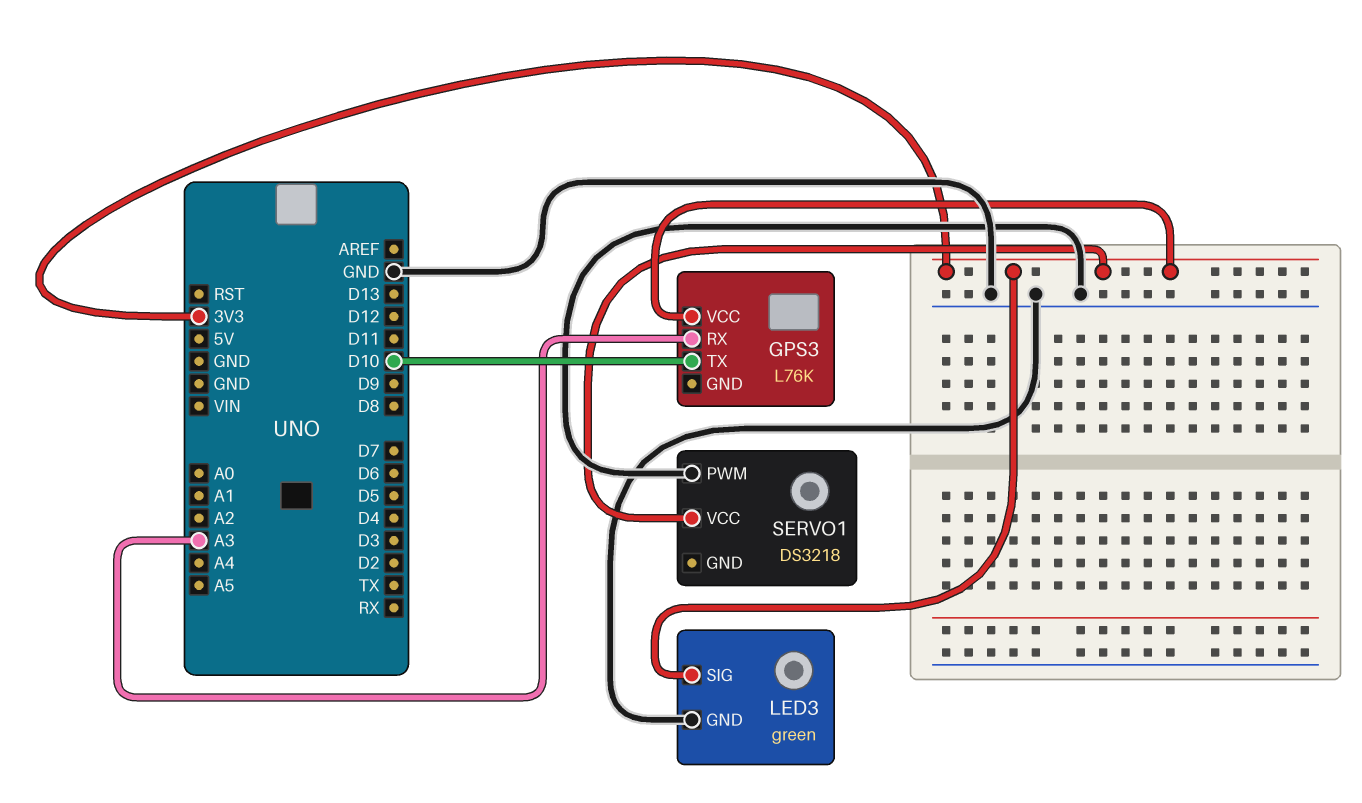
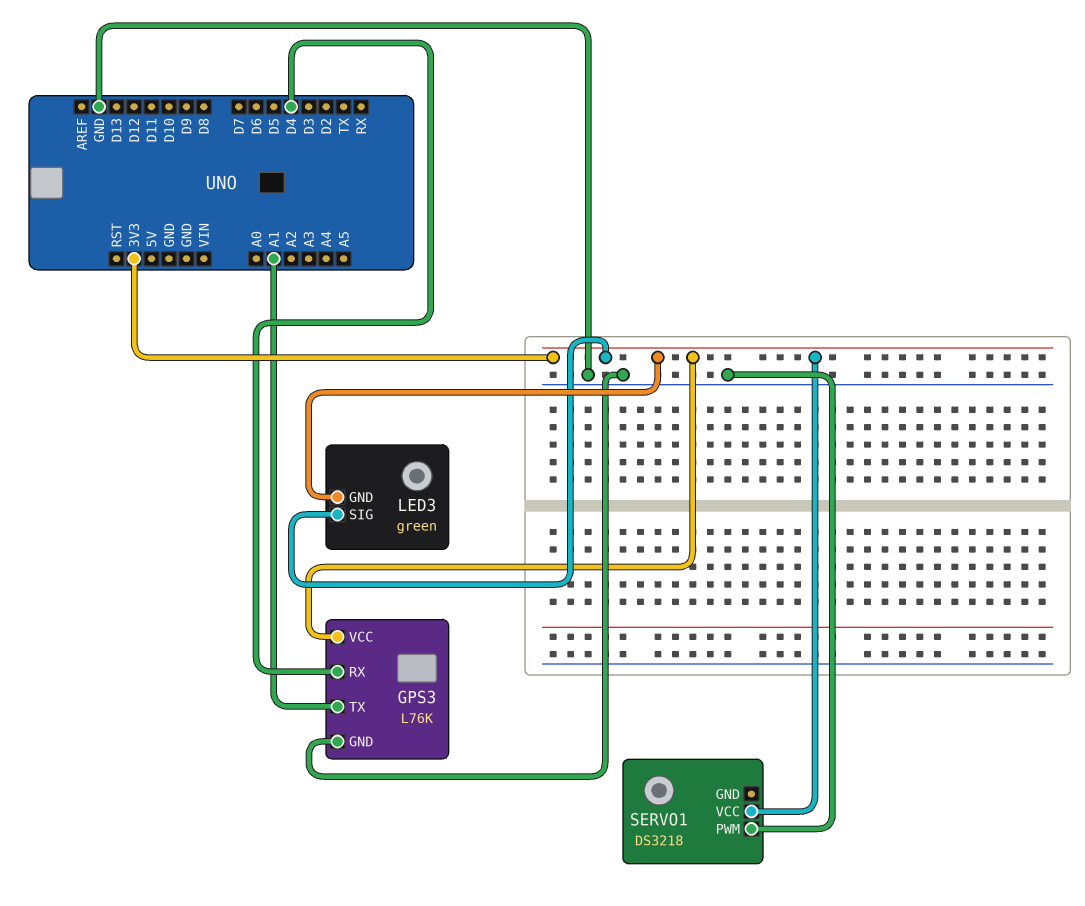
GPS3 pin GND: none -> GND
GPS3 pin RX: A3 -> D4
GPS3 pin TX: D10 -> A1
LED3 pin GND: GND -> 3V3

